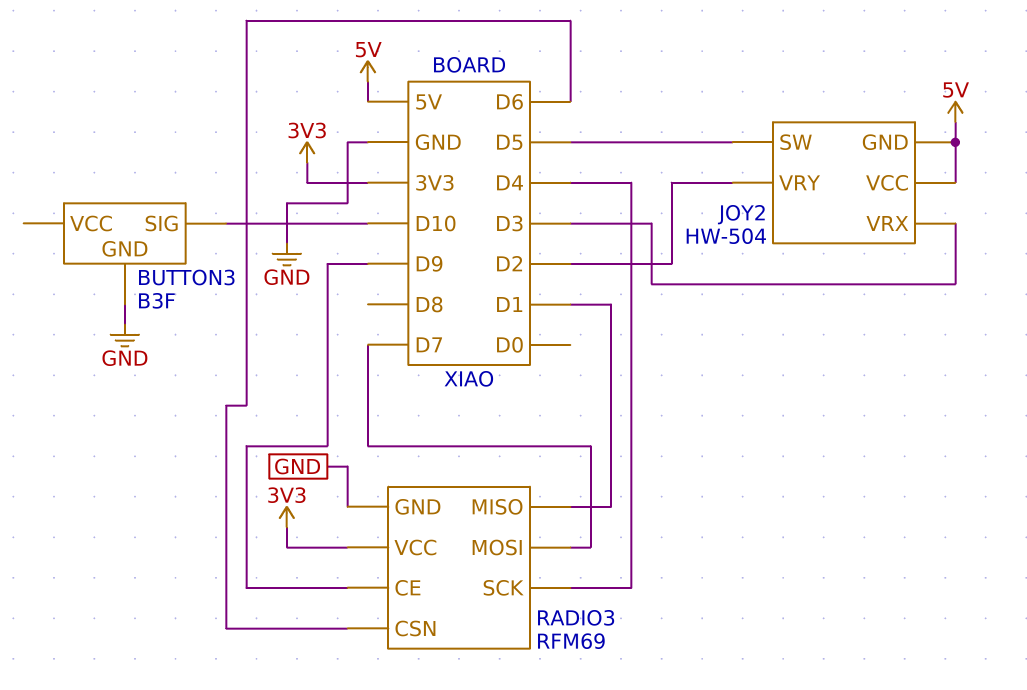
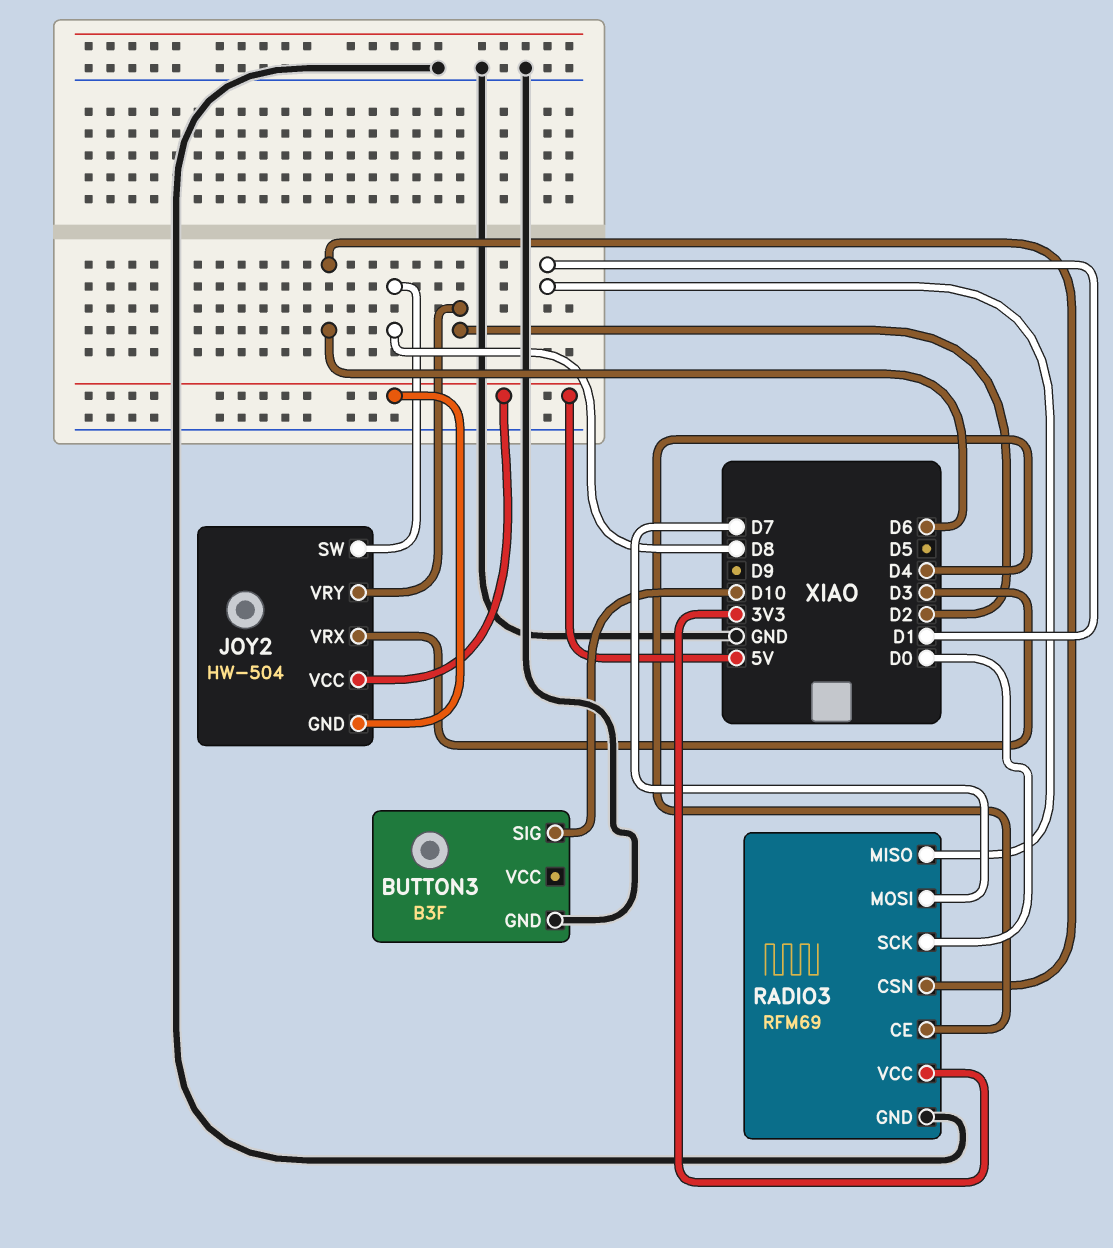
JOY2 pin SW: D5 -> D8
RADIO3 pin CE: D9 -> D4
RADIO3 pin SCK: D4 -> D0

